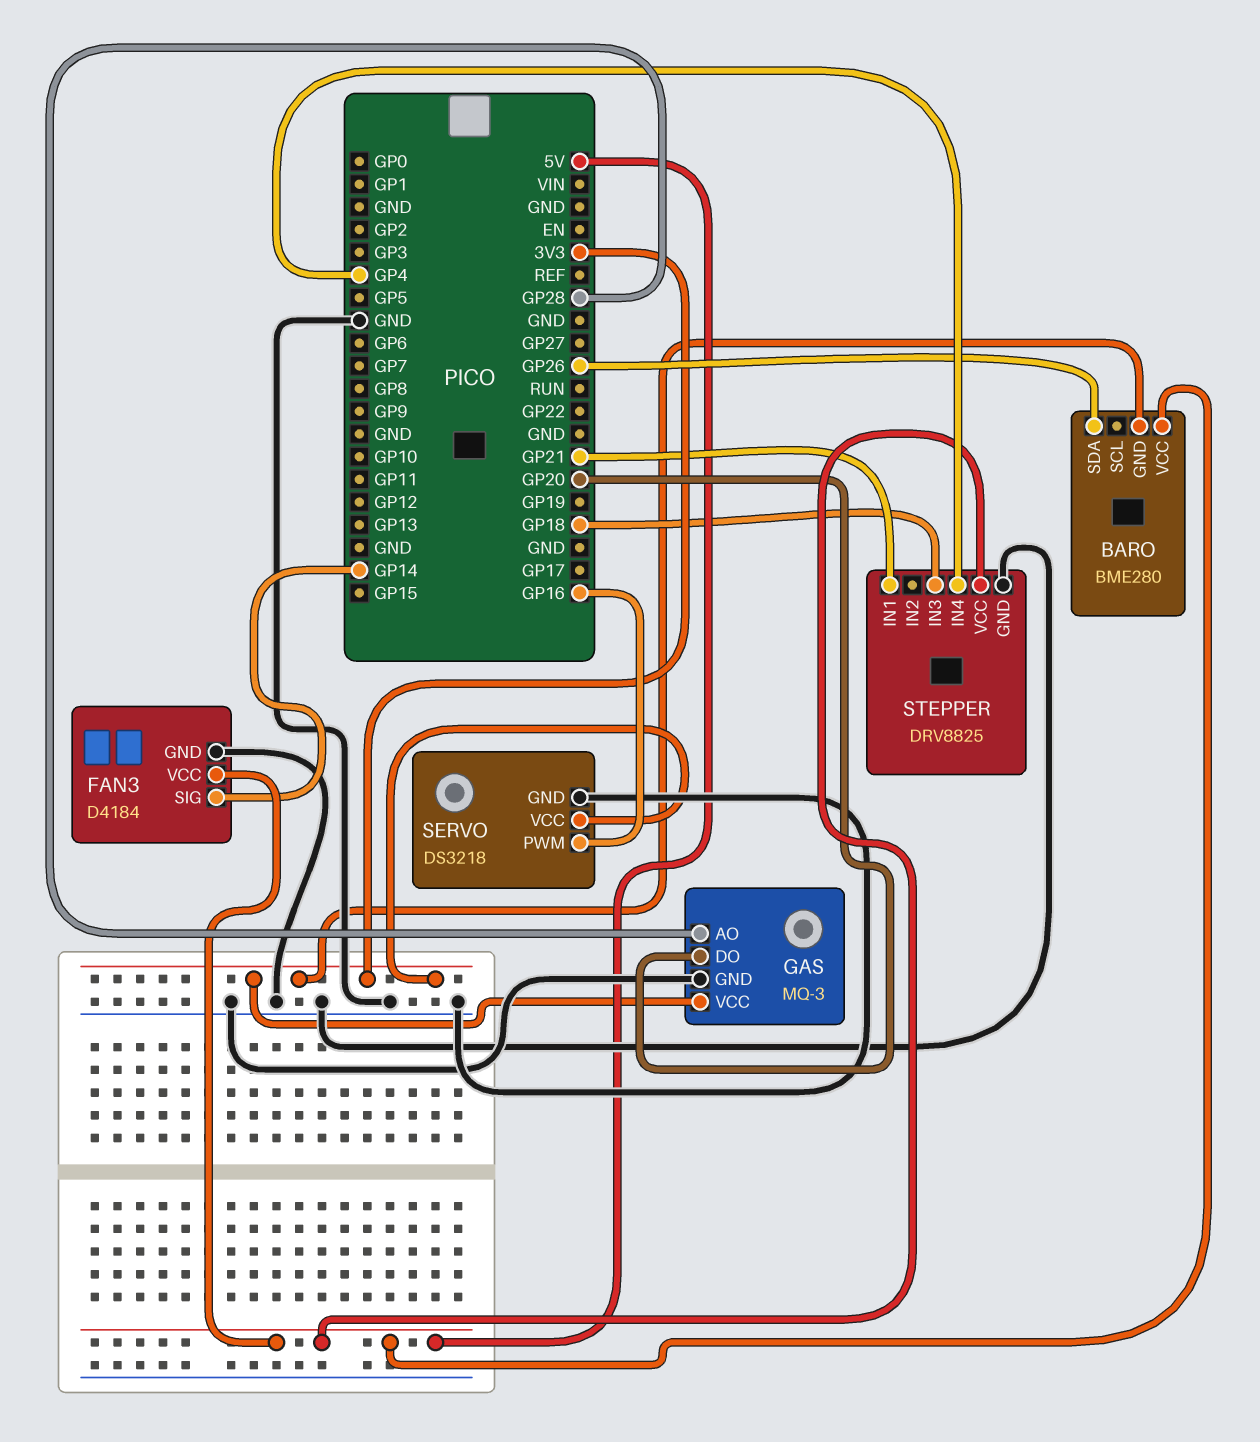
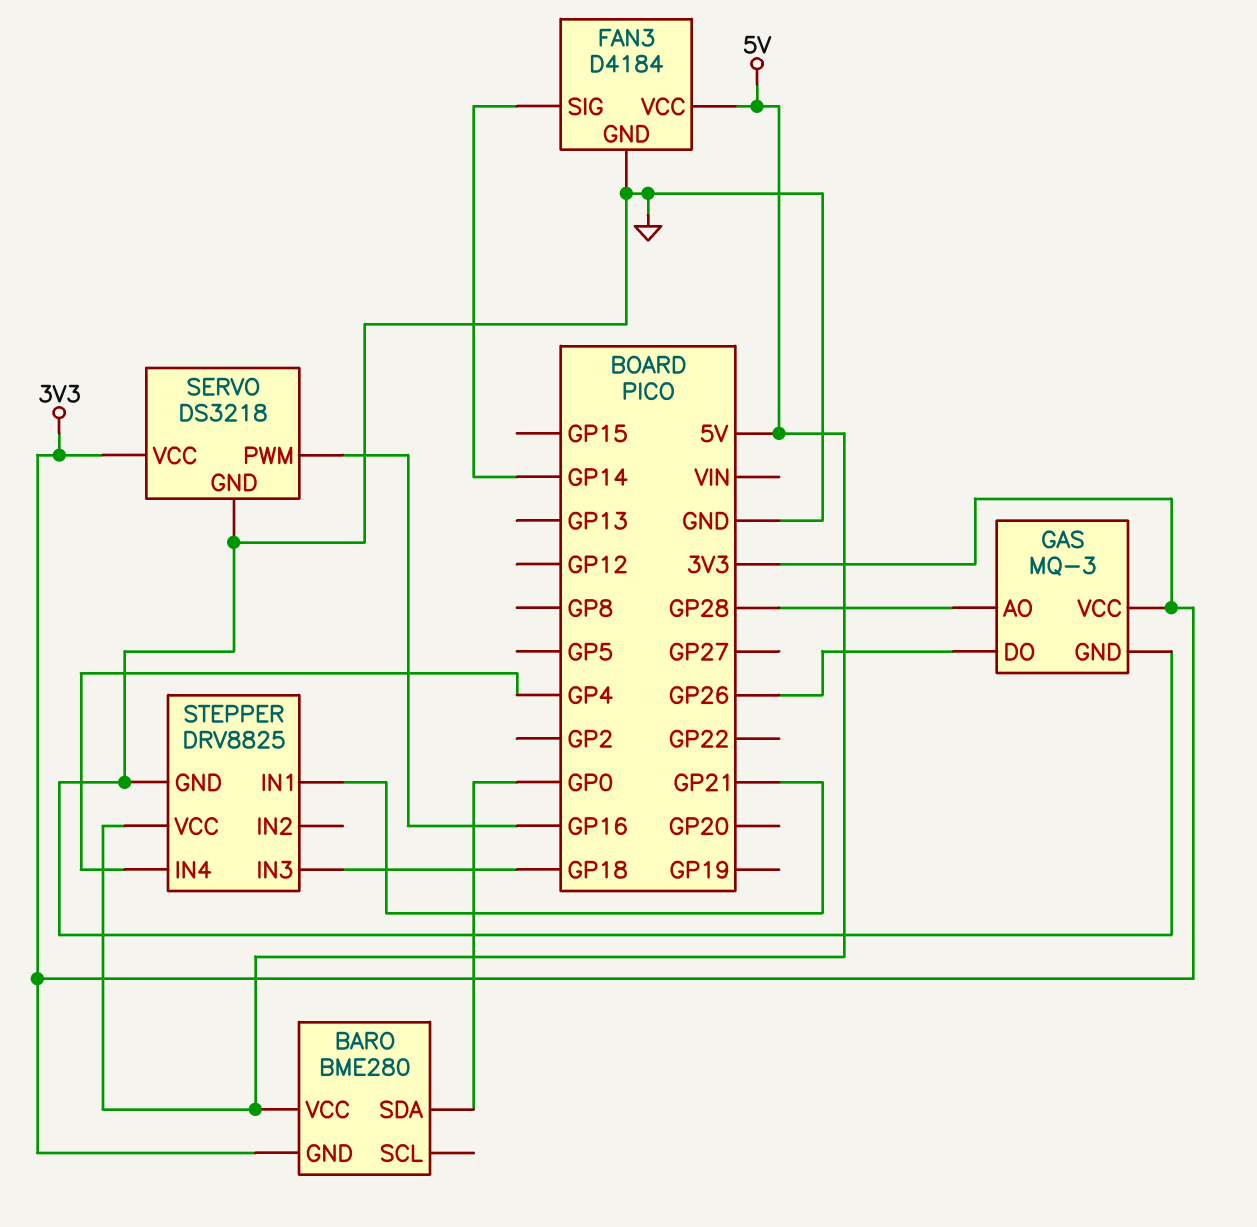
BARO pin SDA: GP26 -> GP0
GAS pin DO: GP20 -> GP26

